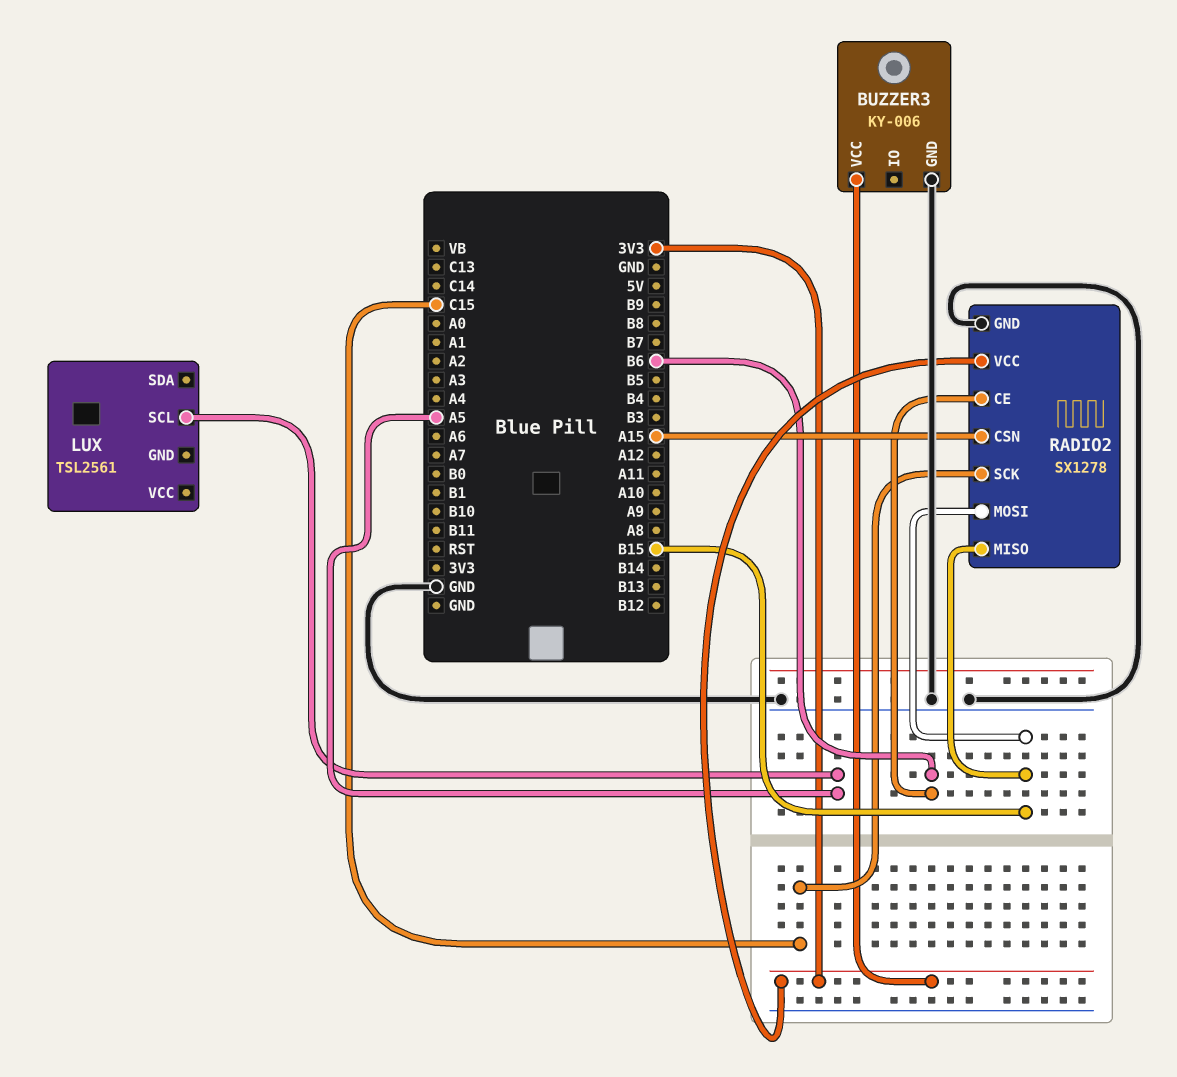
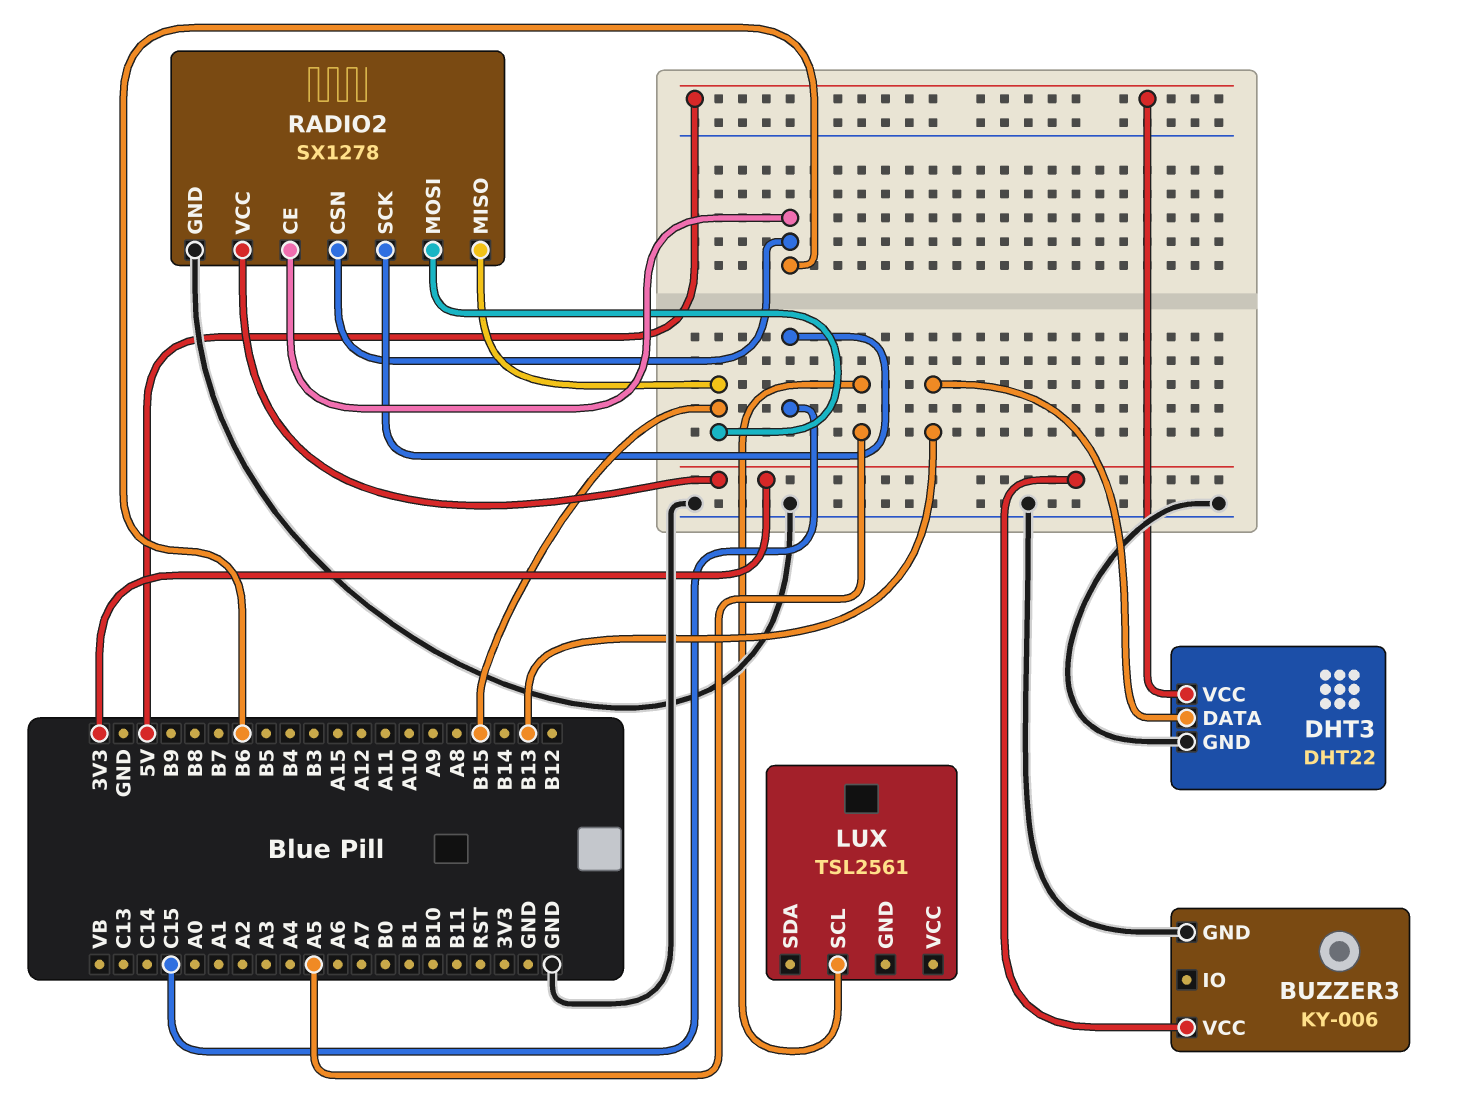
DHT3: none -> DHT22
DHT3 pin DATA: none -> B13
DHT3 pin GND: none -> GND
DHT3 pin VCC: none -> 5V
RADIO2 pin CSN: A15 -> B6

